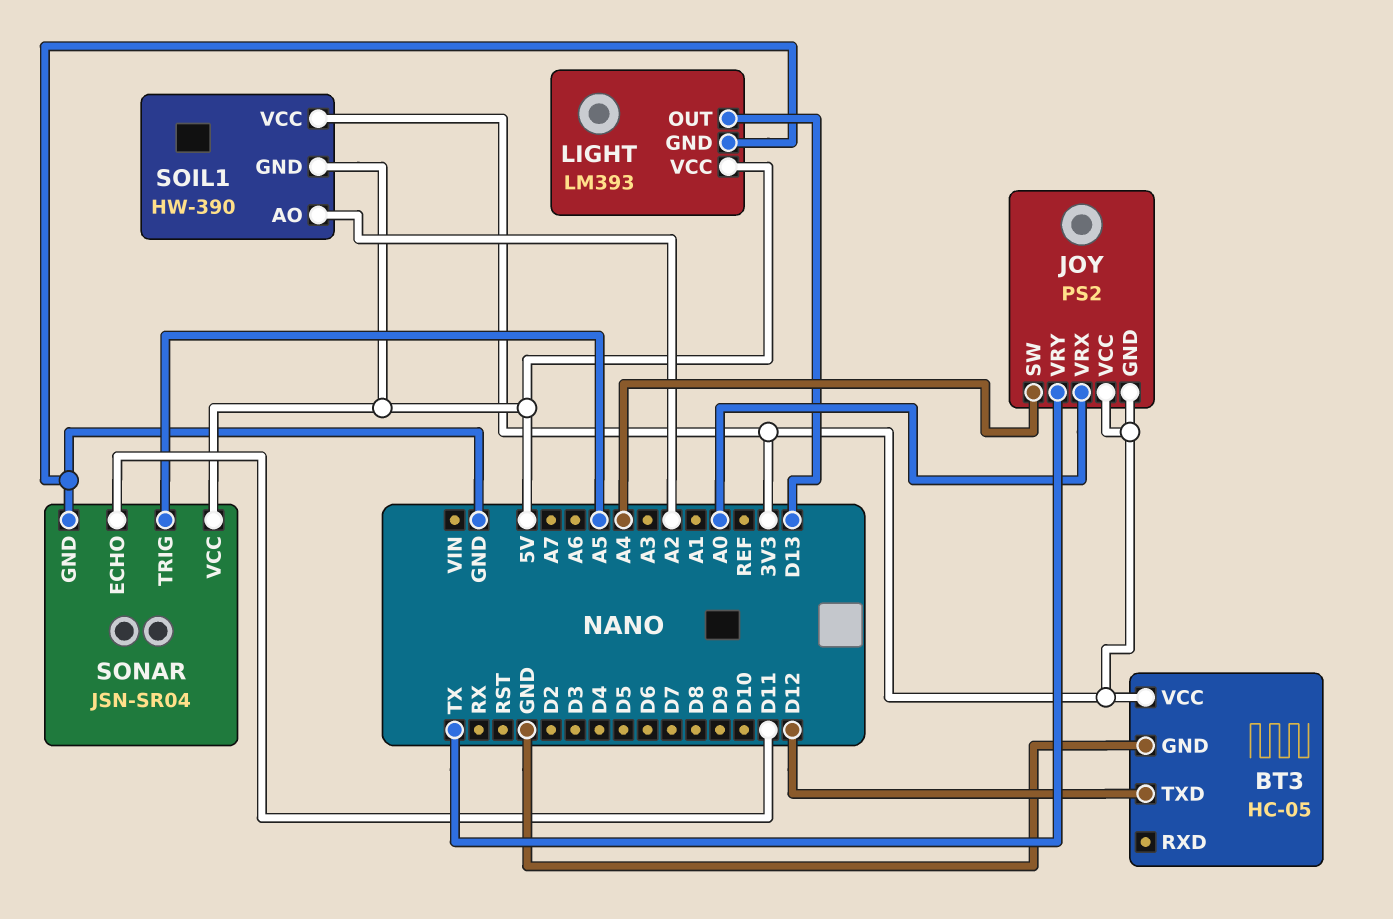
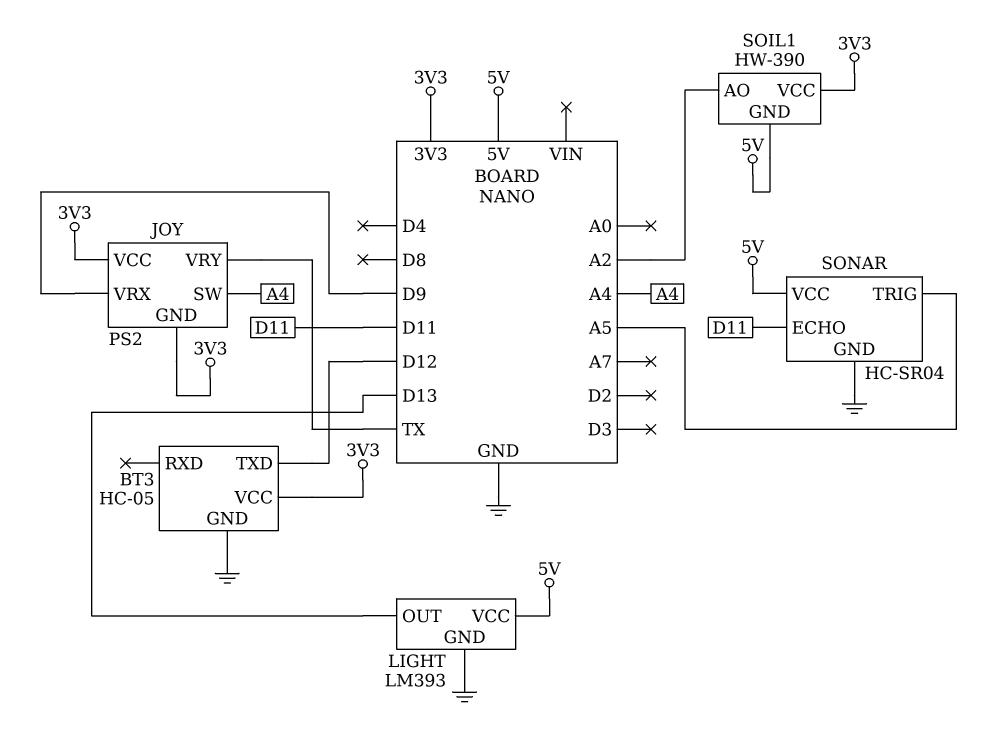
JOY pin VRX: A0 -> D9
SONAR: JSN-SR04 -> HC-SR04

